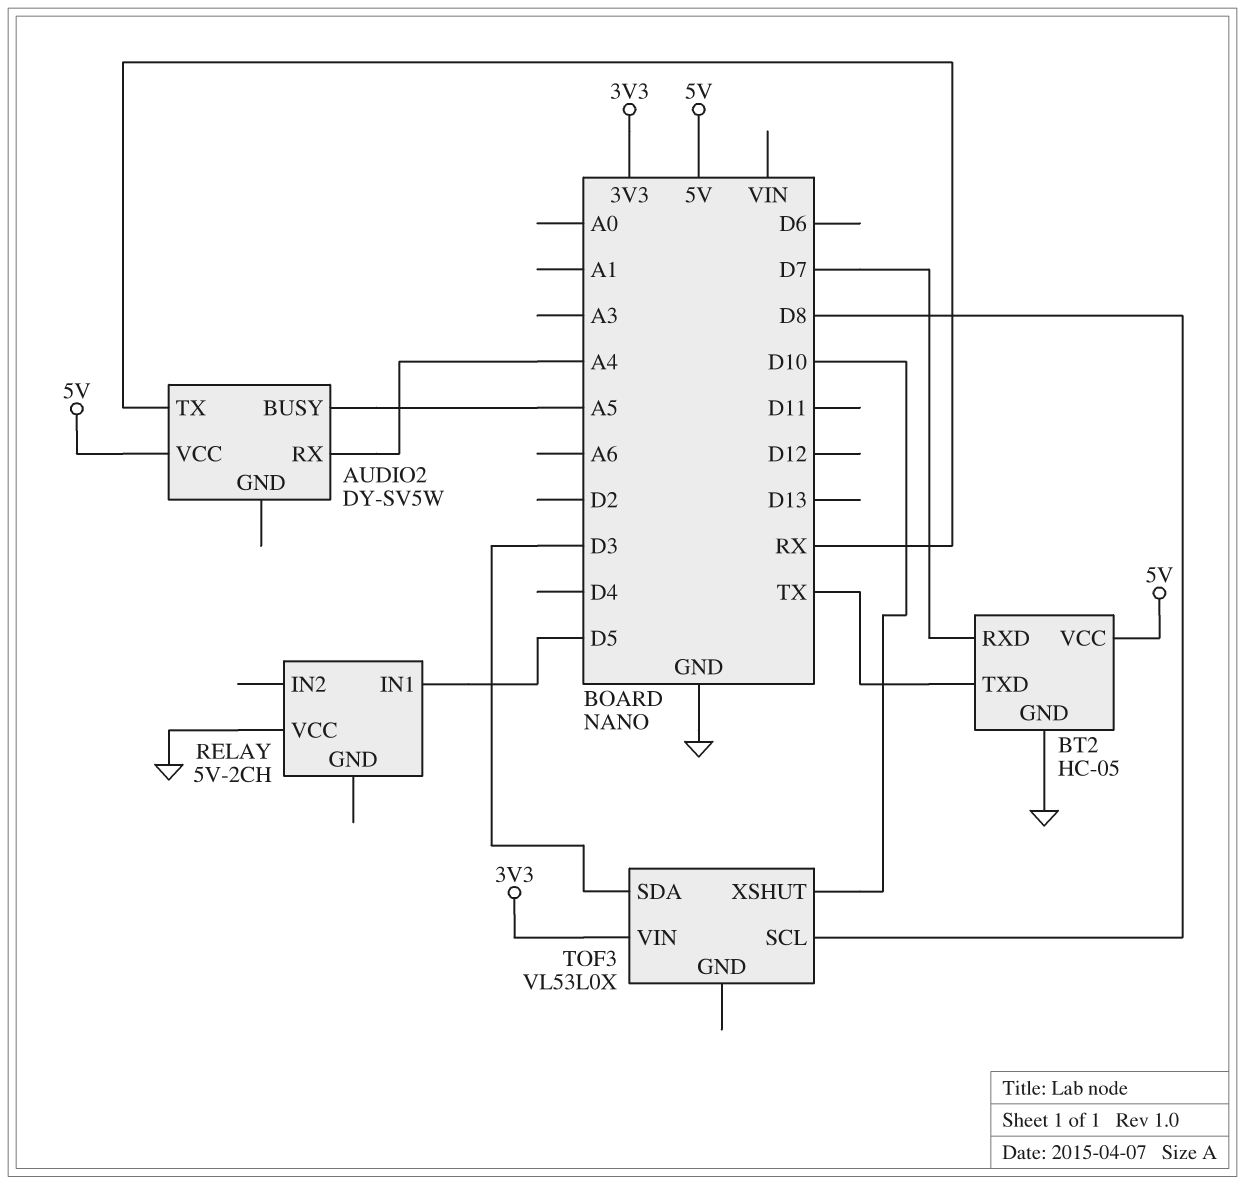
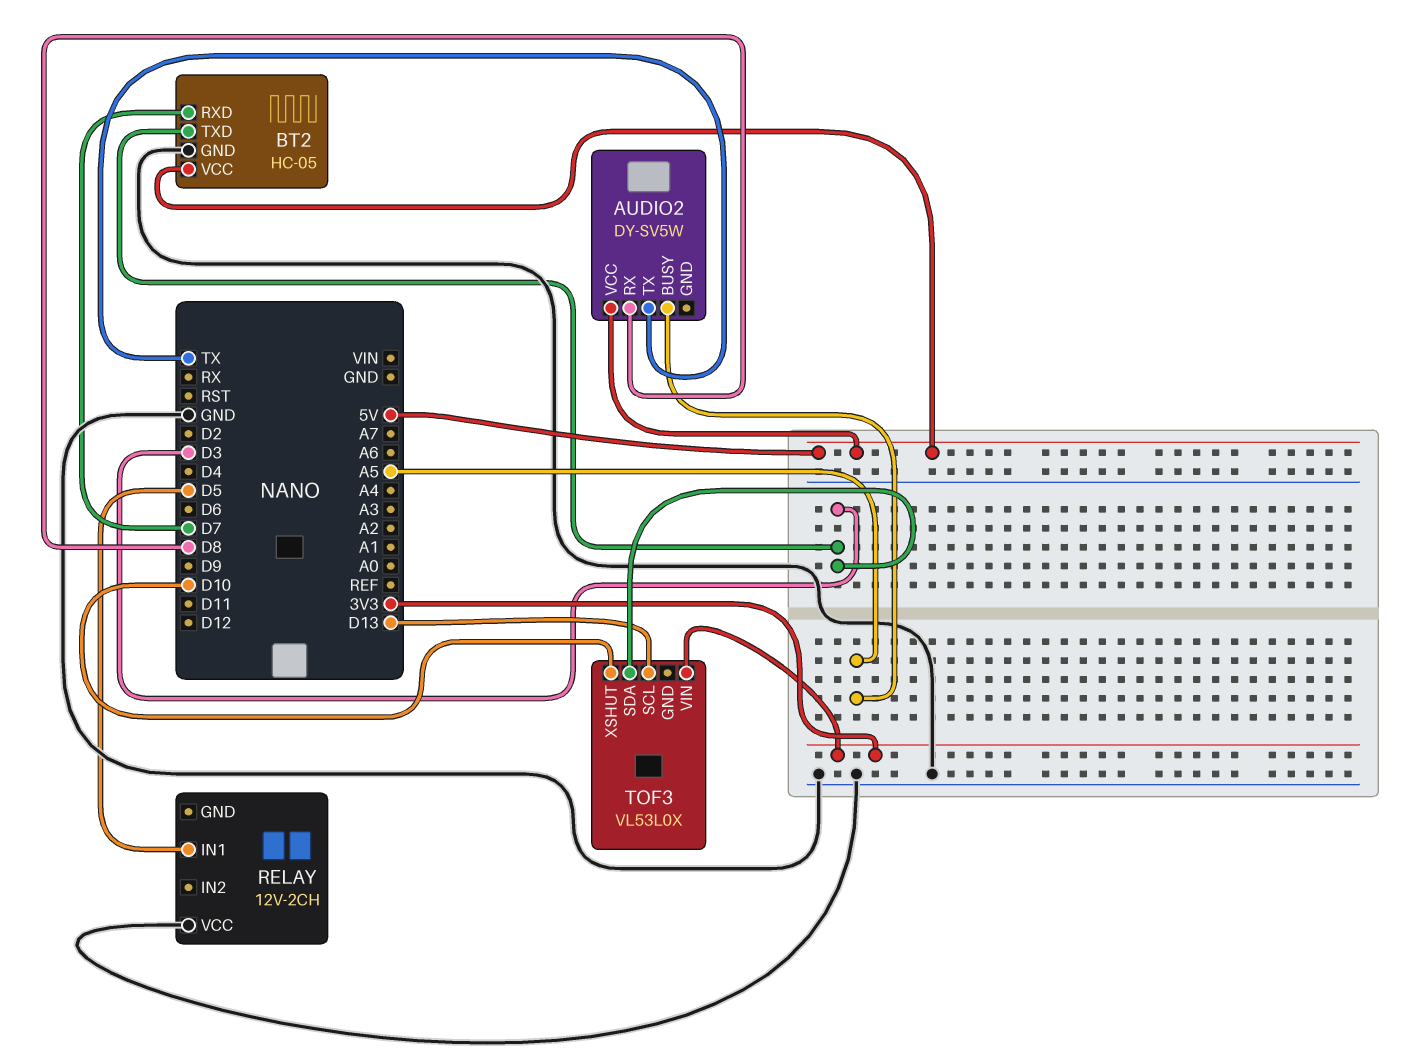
AUDIO2 pin RX: A4 -> D8
AUDIO2 pin TX: RX -> TX
BT2 pin TXD: TX -> D3
RELAY: 5V-2CH -> 12V-2CH
TOF3 pin SCL: D8 -> D13

